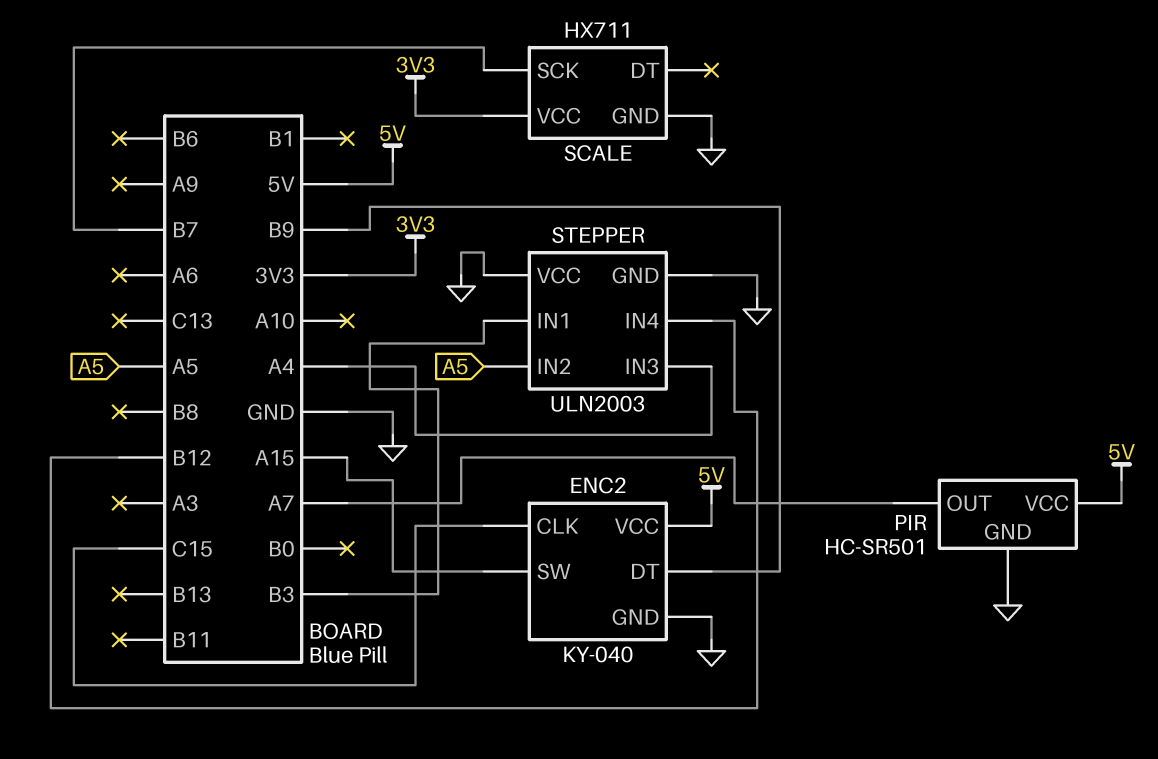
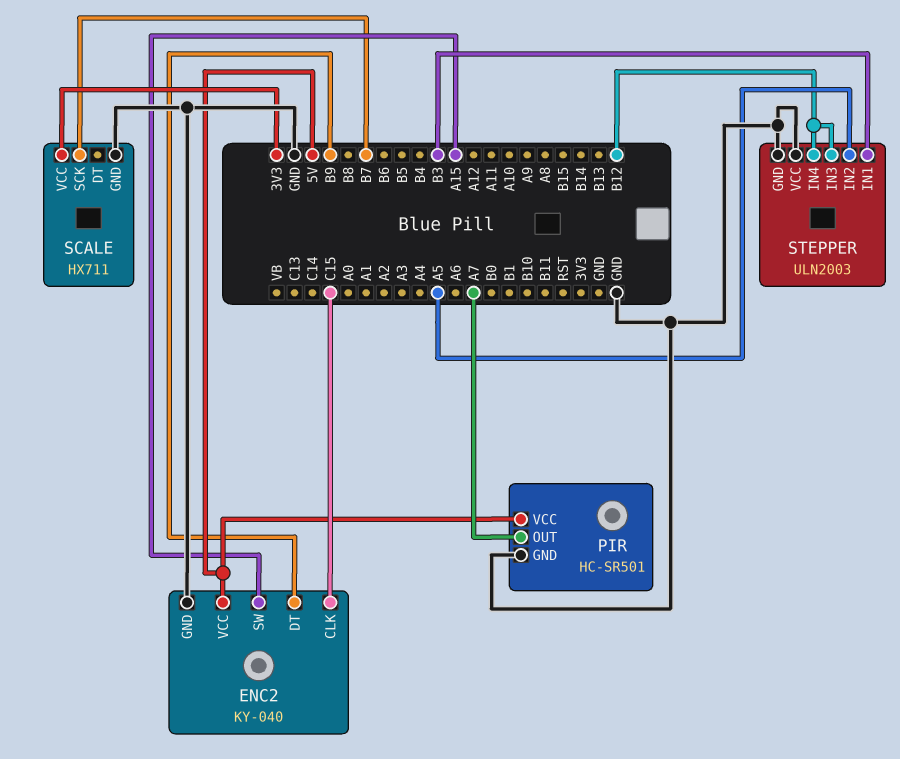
STEPPER pin IN3: A4 -> B12

